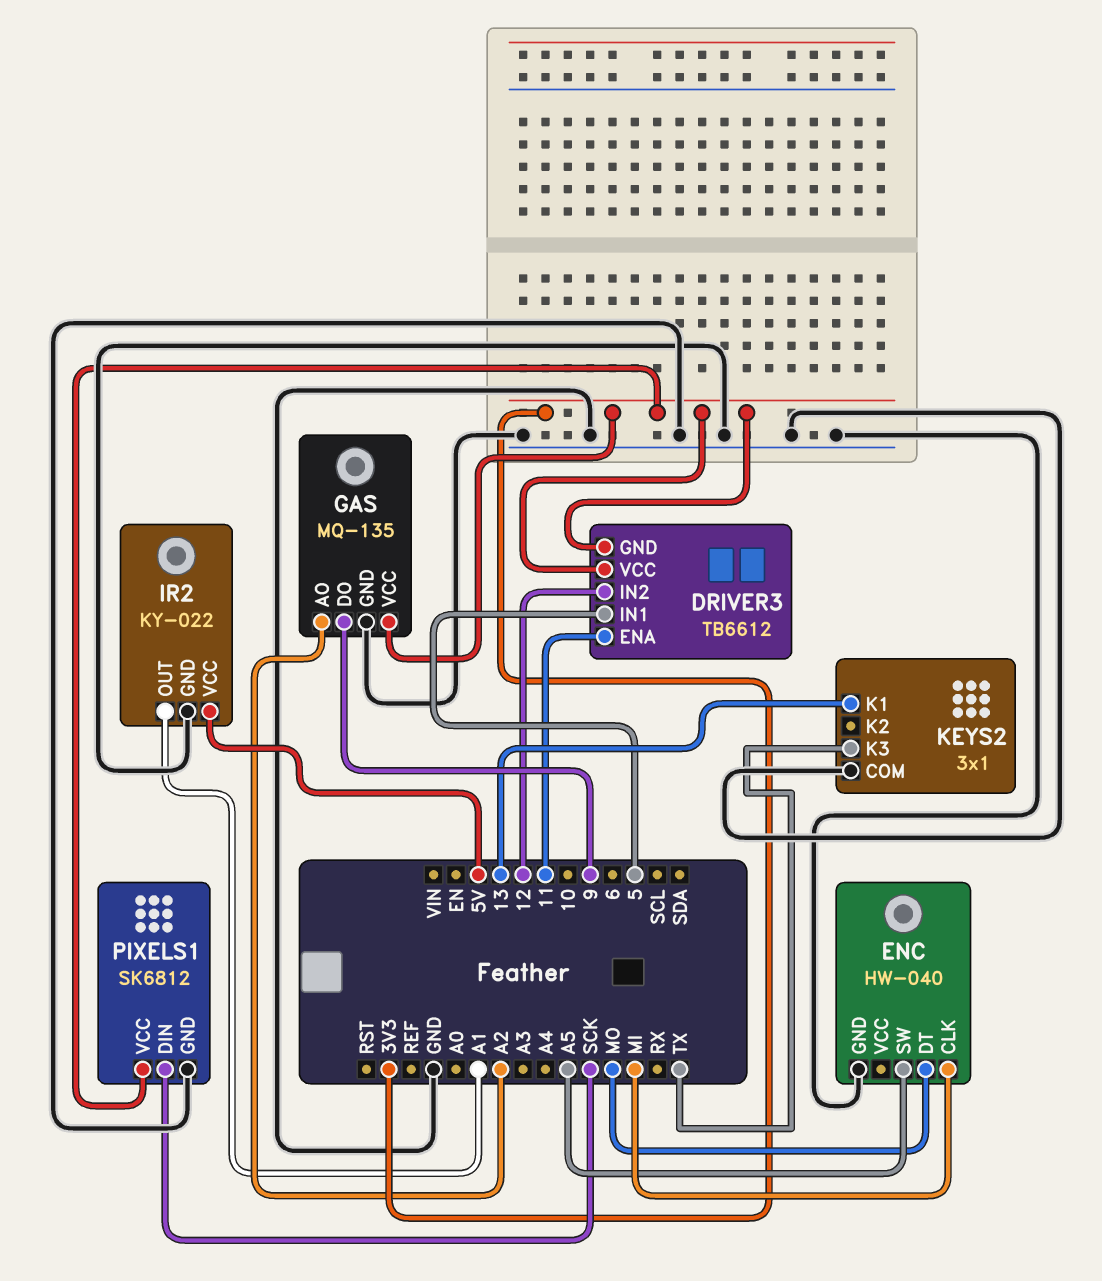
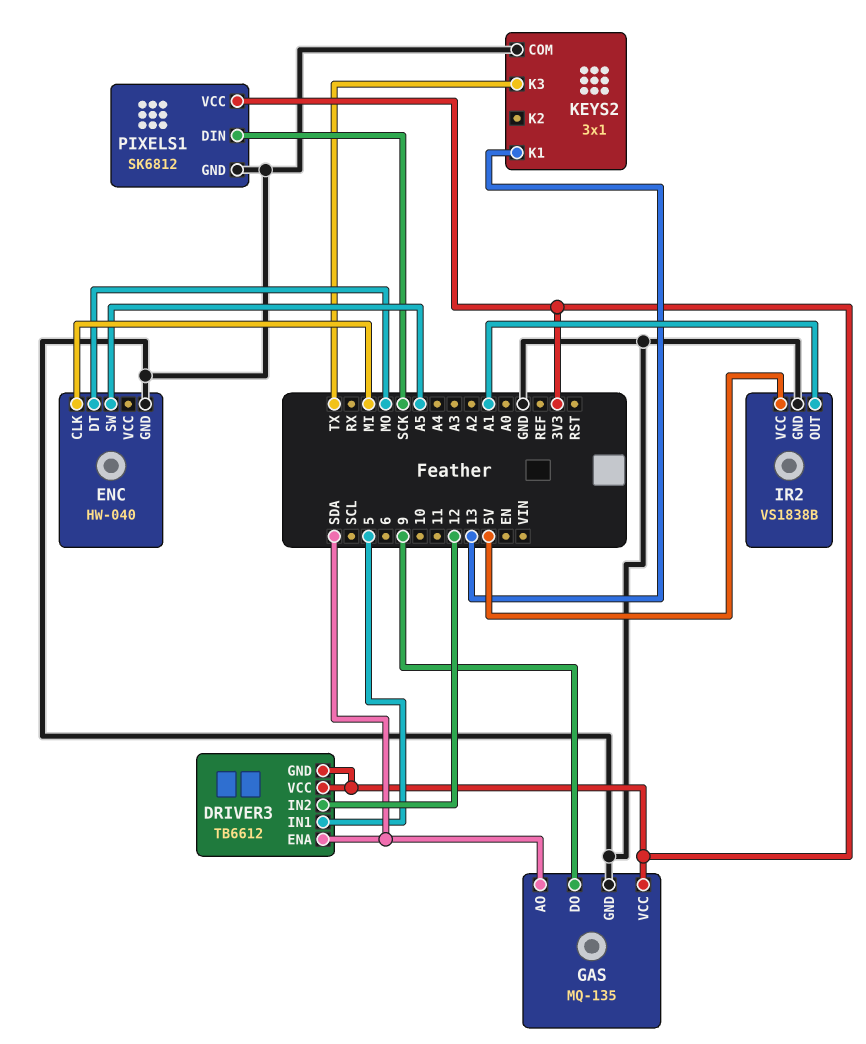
DRIVER3 pin ENA: 11 -> SDA
GAS pin AO: A2 -> SDA
IR2: KY-022 -> VS1838B

